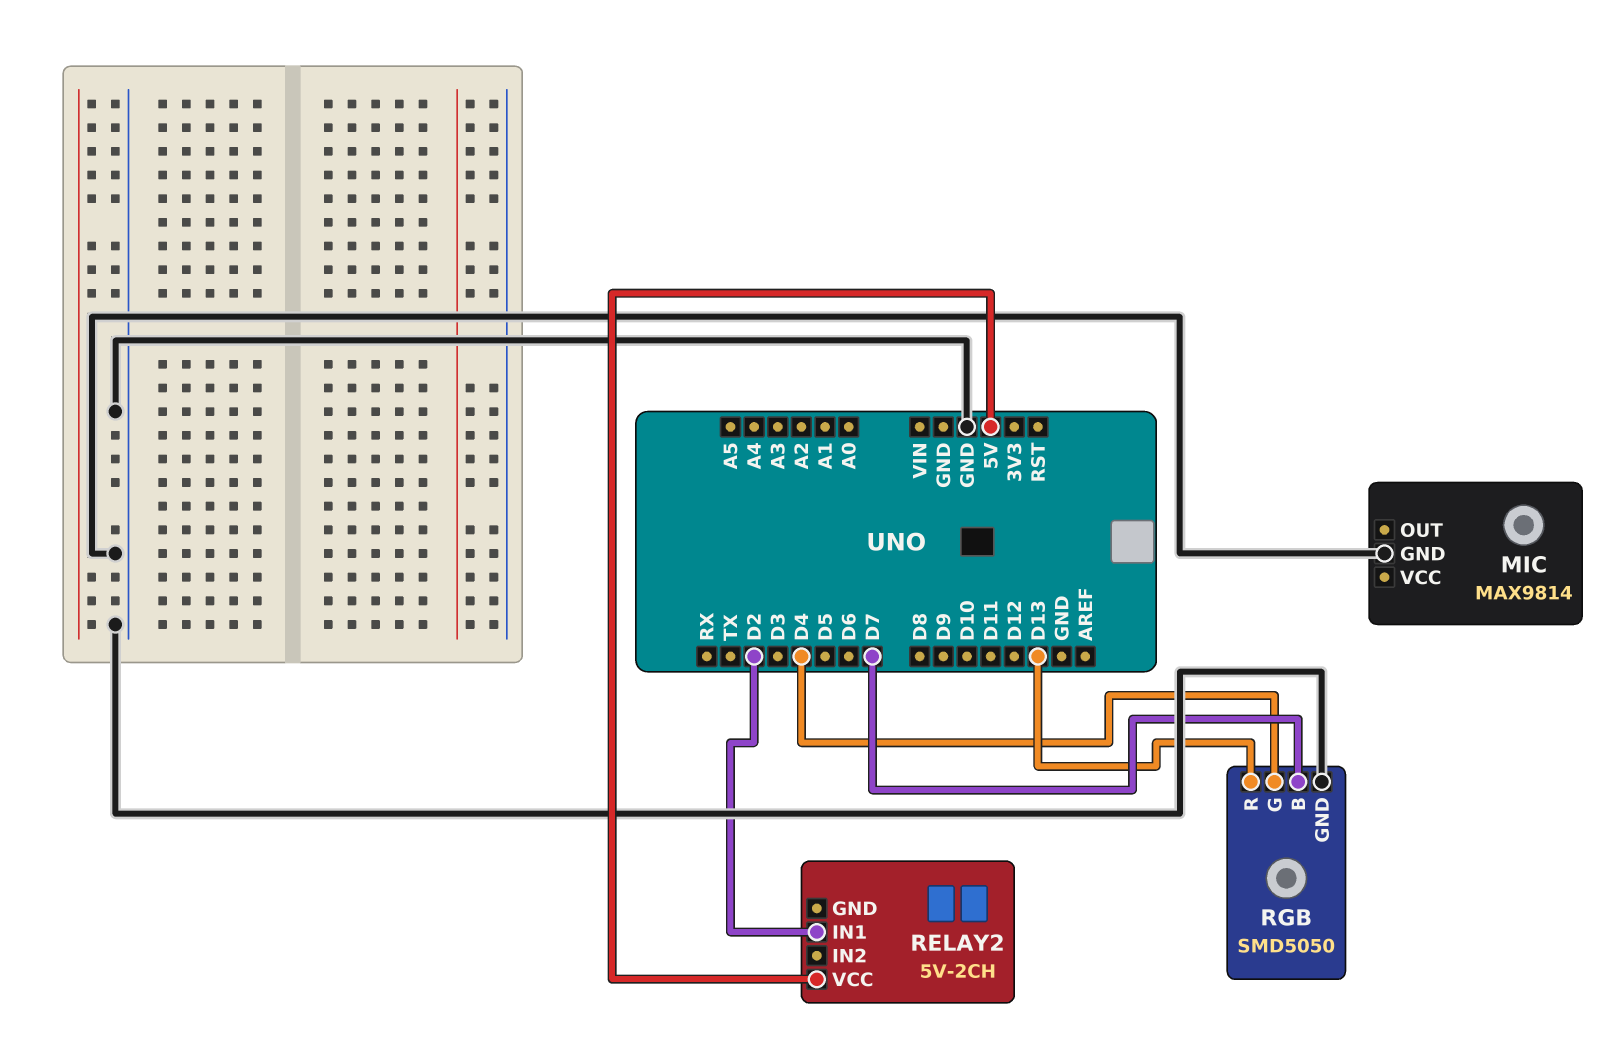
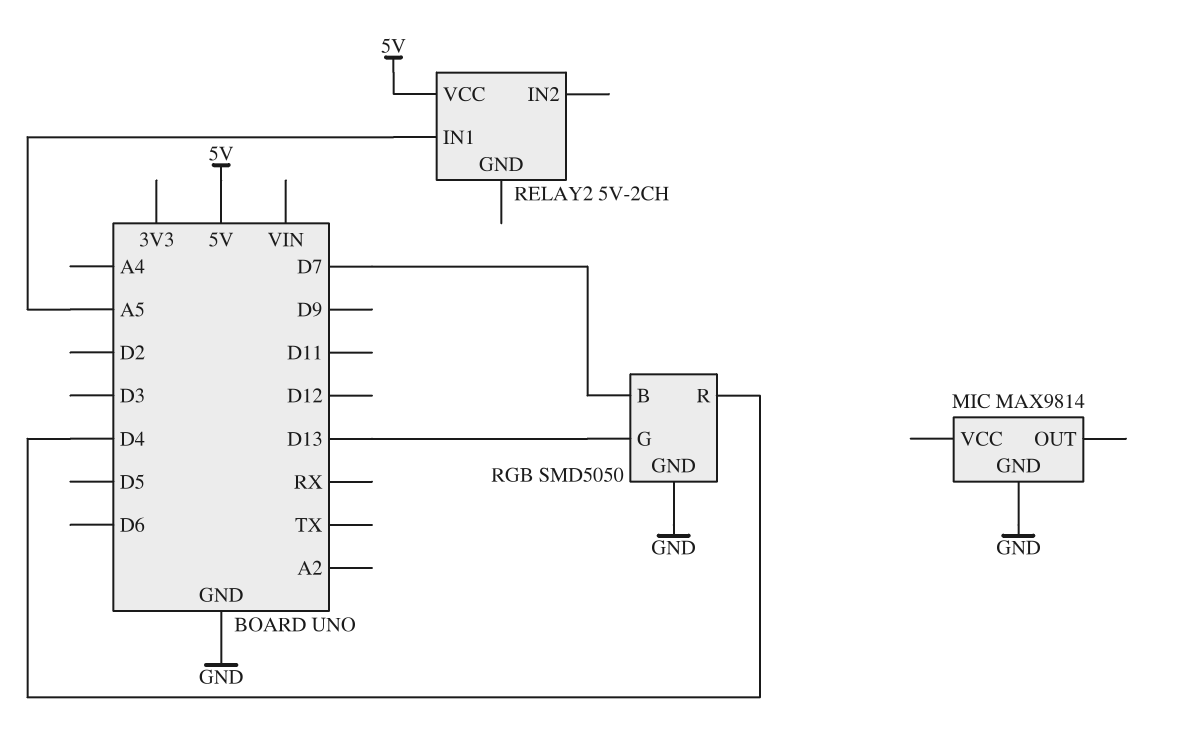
RELAY2 pin IN1: D2 -> A5
RGB pin G: D4 -> D13
RGB pin R: D13 -> D4

